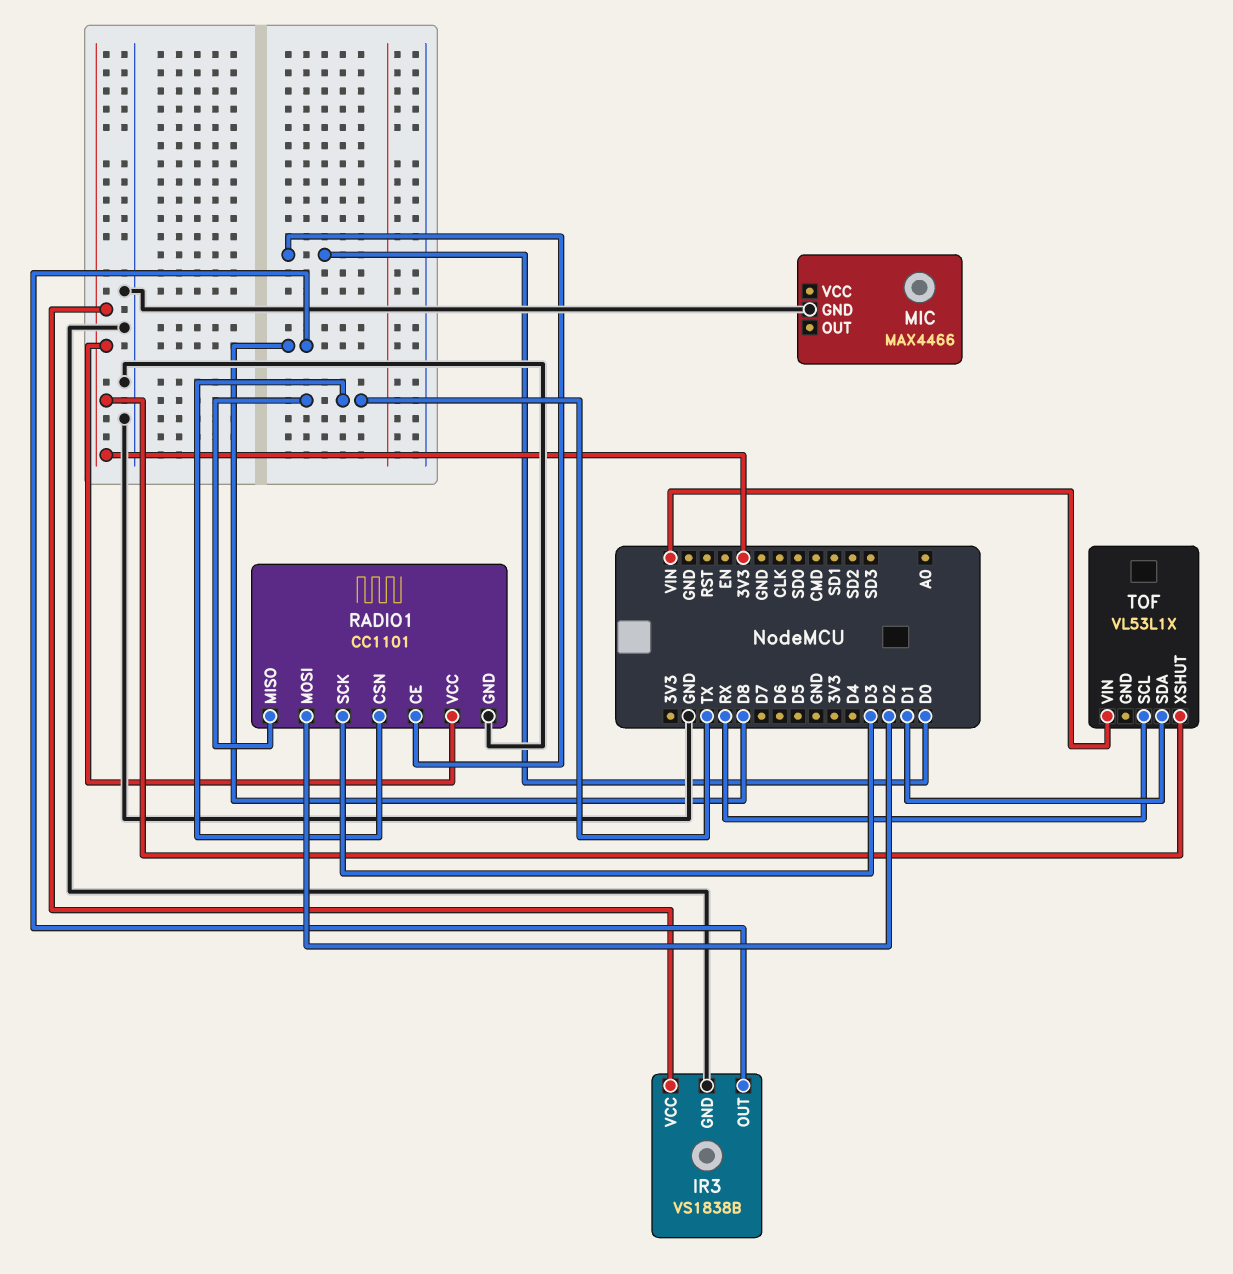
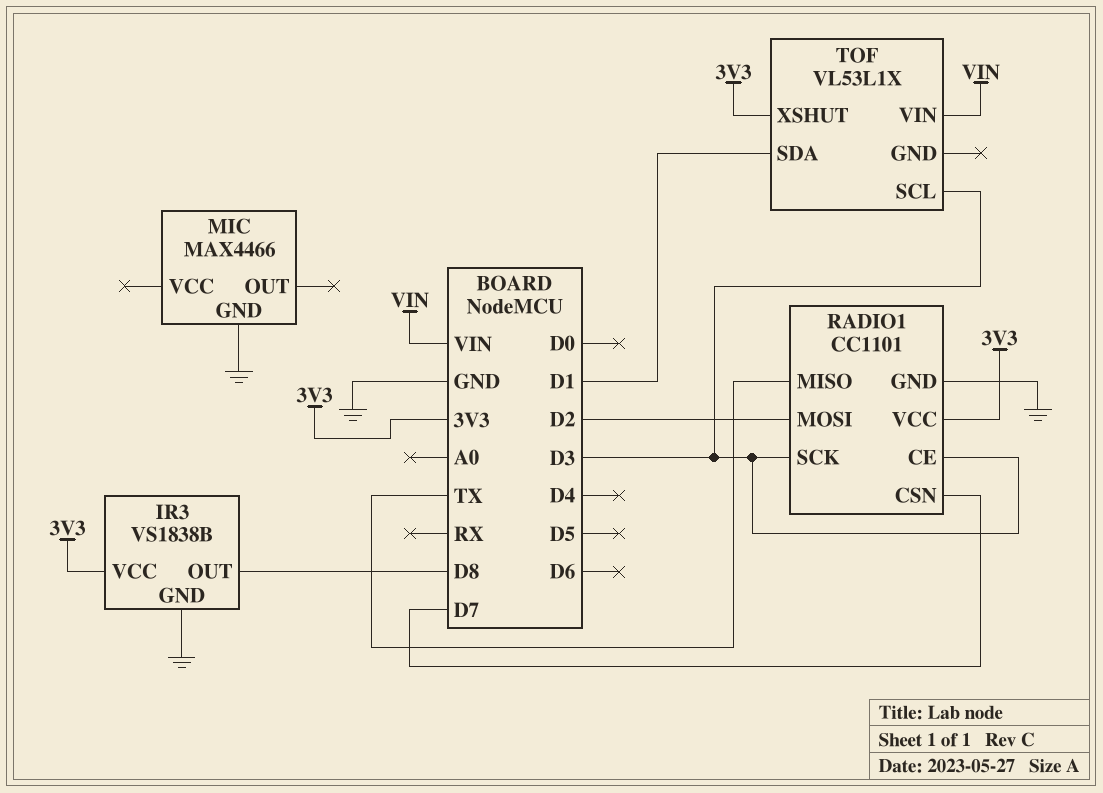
RADIO1 pin CE: D0 -> D3
RADIO1 pin CSN: TX -> D7
TOF pin SCL: RX -> D3

